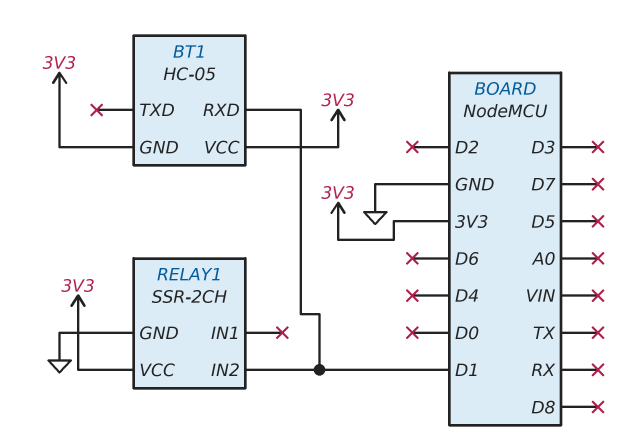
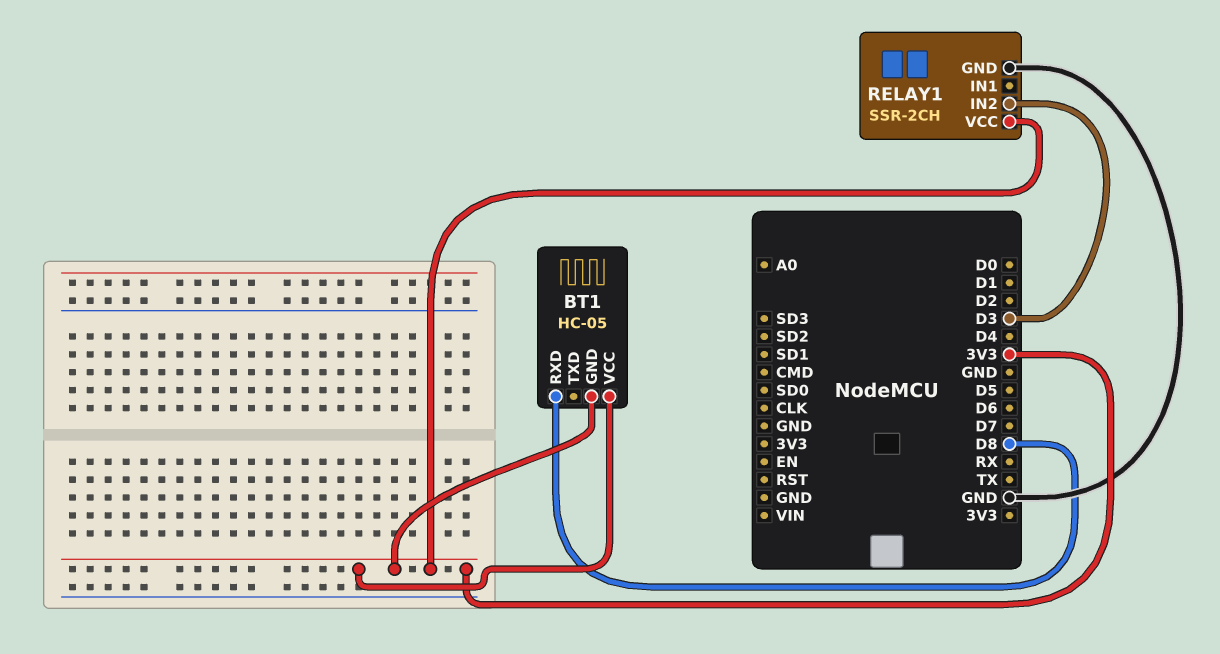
BT1 pin RXD: D1 -> D8
RELAY1 pin IN2: D1 -> D3

